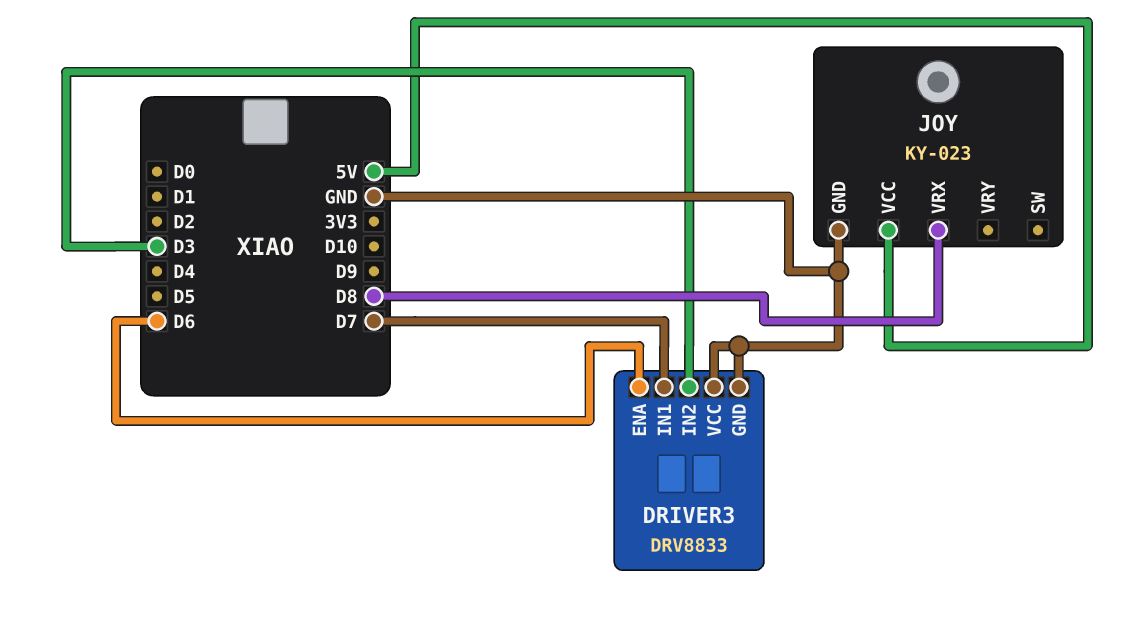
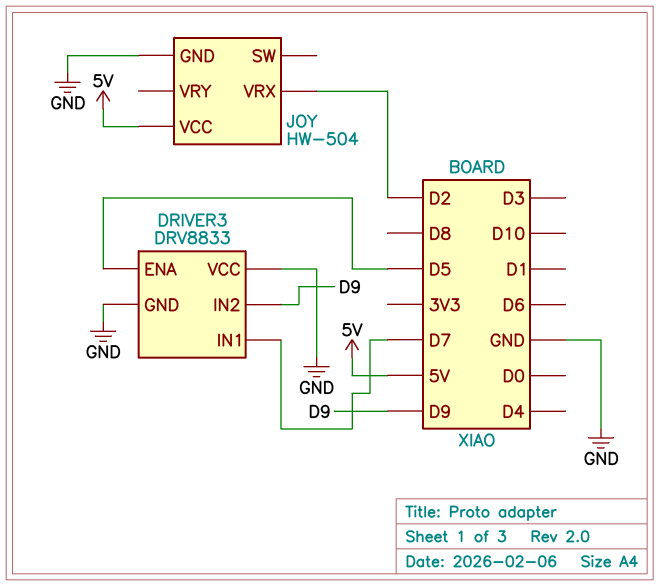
DRIVER3 pin ENA: D6 -> D5
DRIVER3 pin IN2: D3 -> D9
JOY: KY-023 -> HW-504
JOY pin VRX: D8 -> D2

